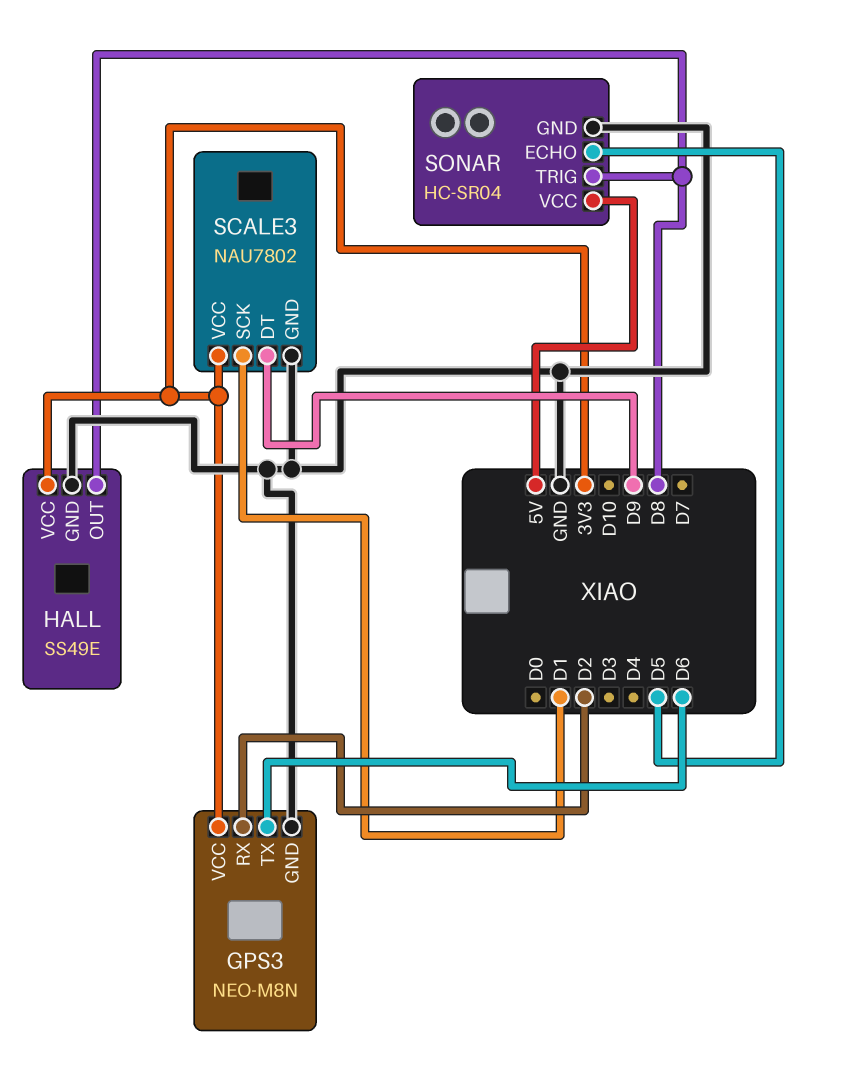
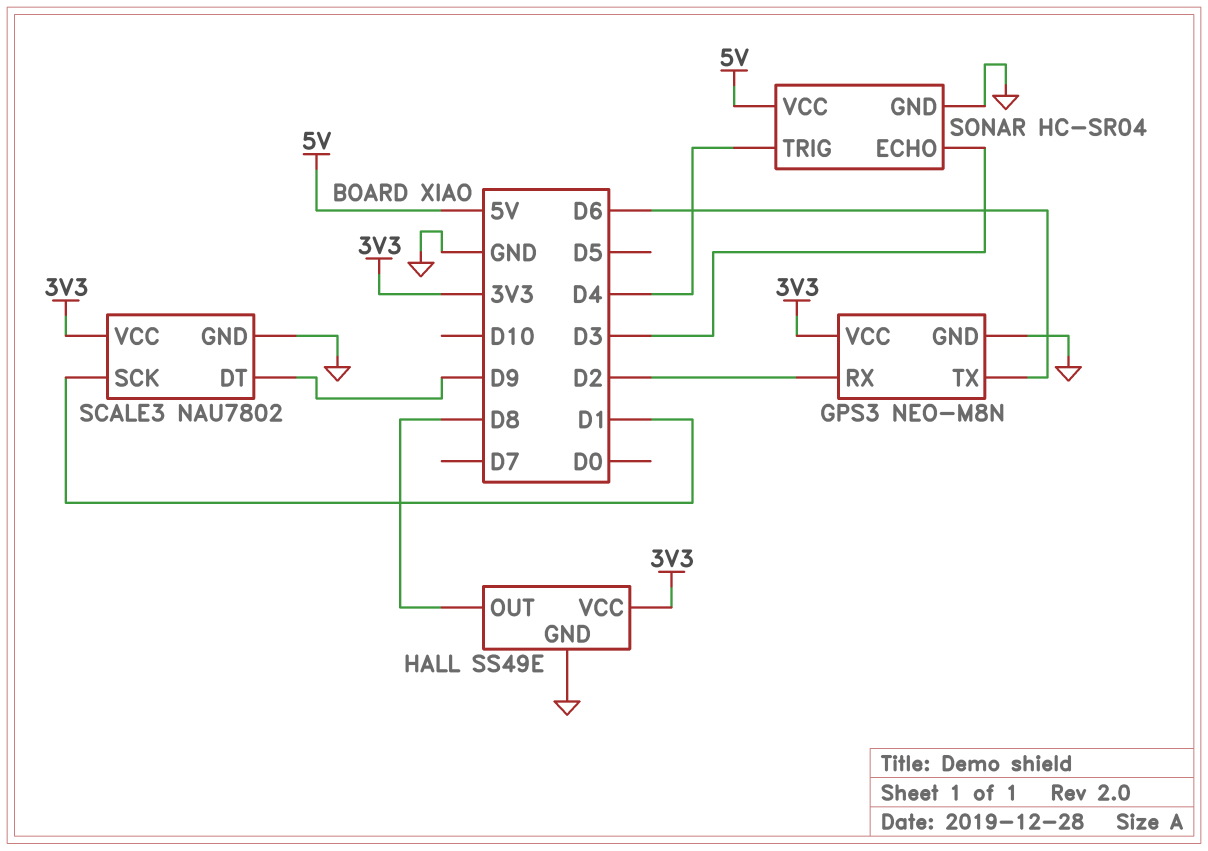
SONAR pin ECHO: D5 -> D3
SONAR pin TRIG: D8 -> D4

